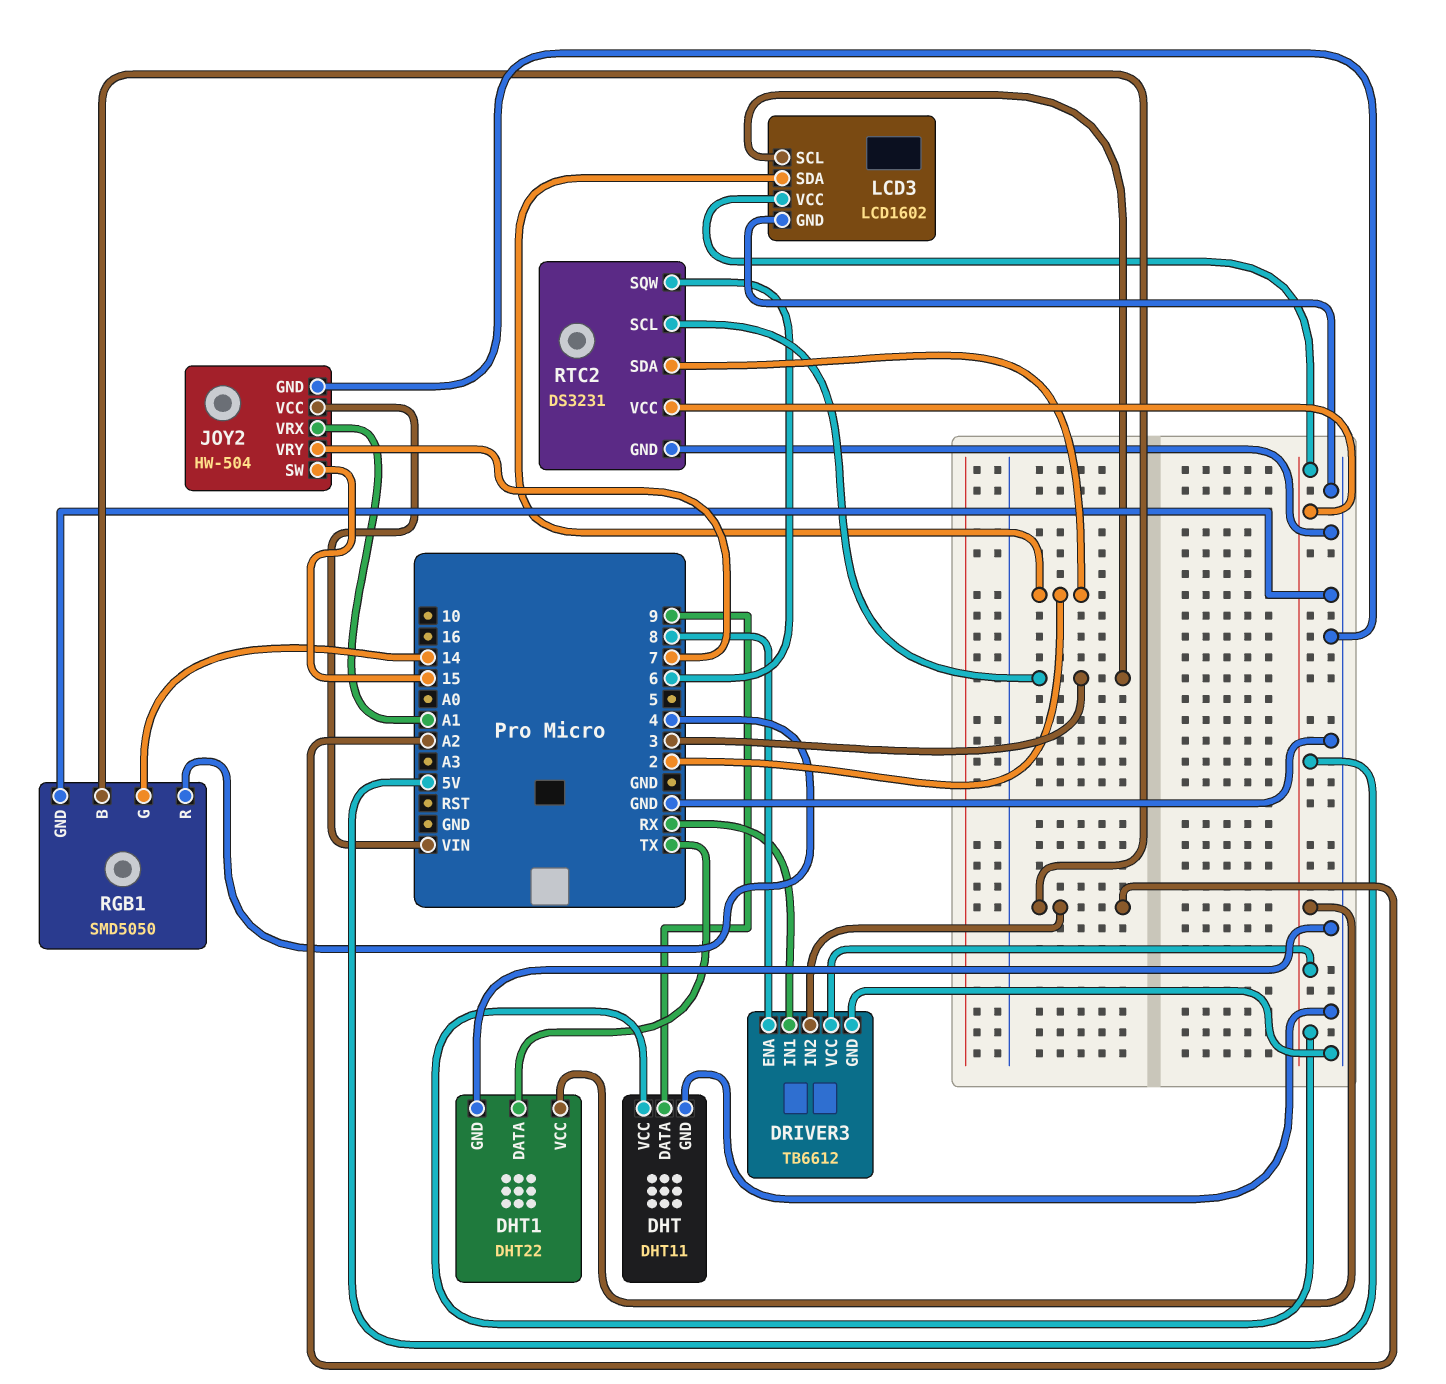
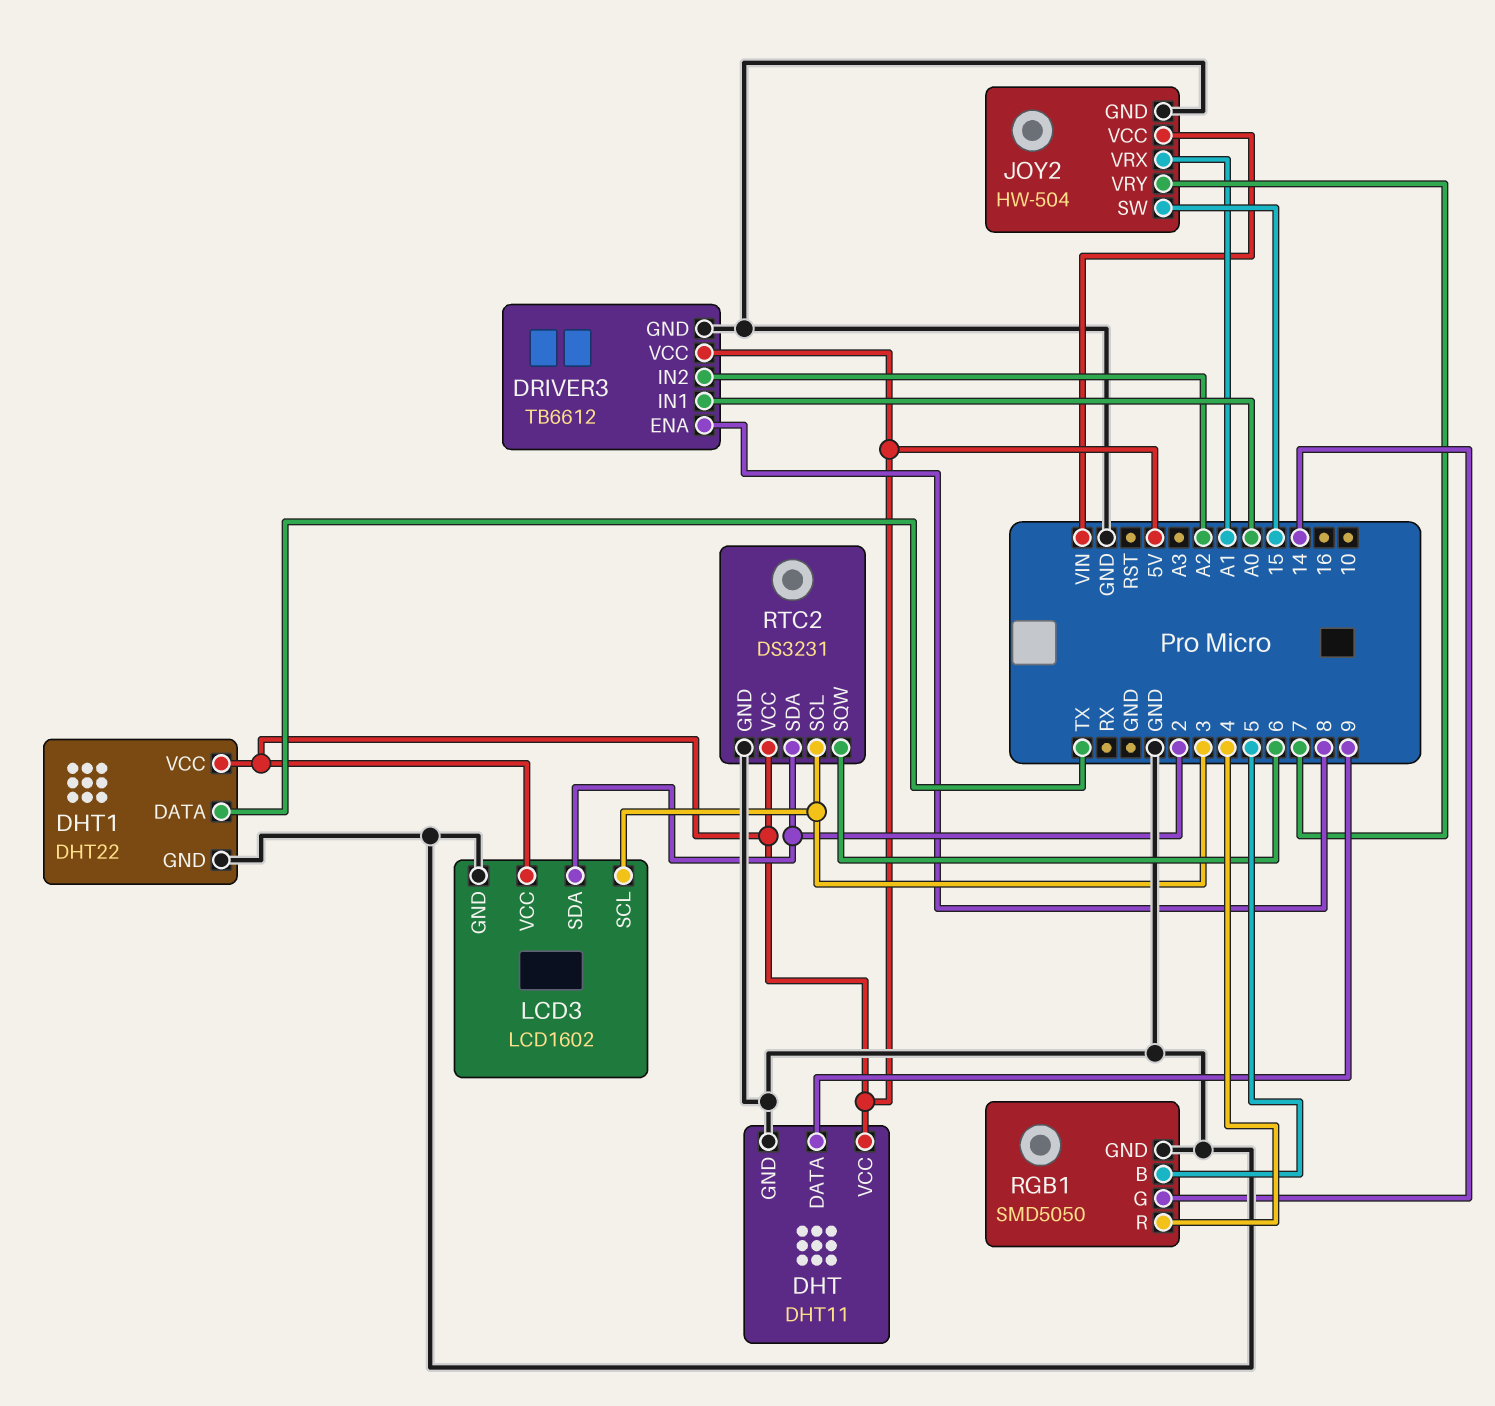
DRIVER3 pin IN1: RX -> A0
RGB1 pin B: A2 -> 5

